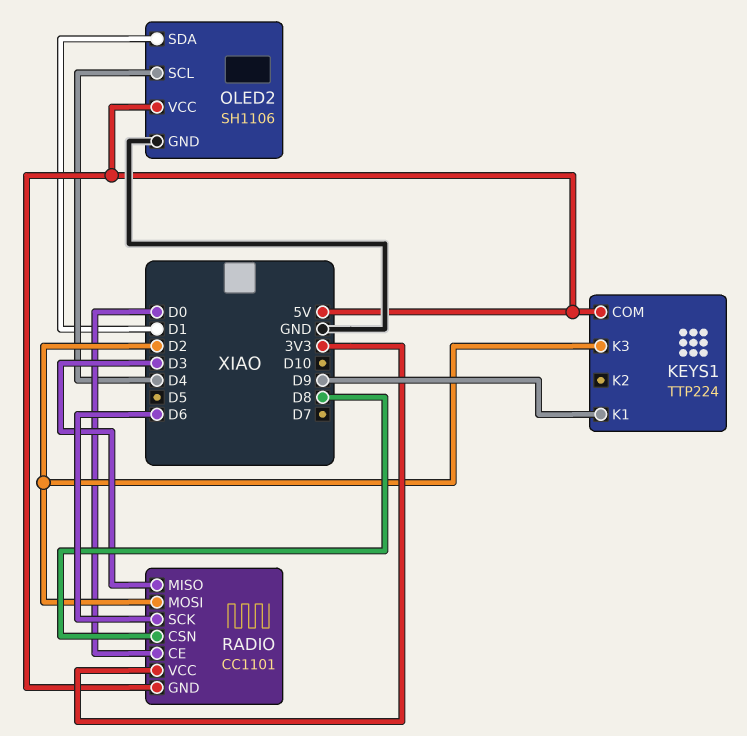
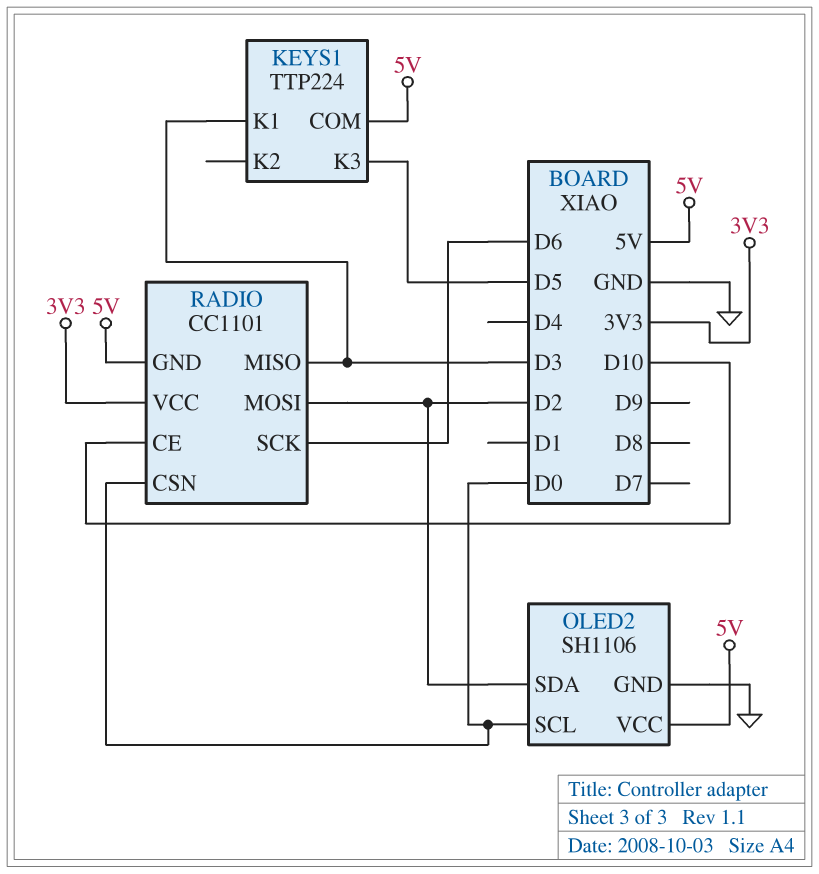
KEYS1 pin K1: D9 -> D3
KEYS1 pin K3: D2 -> D5
OLED2 pin SCL: D4 -> D0
OLED2 pin SDA: D1 -> D2
RADIO pin CE: D0 -> D10
RADIO pin CSN: D8 -> D0

